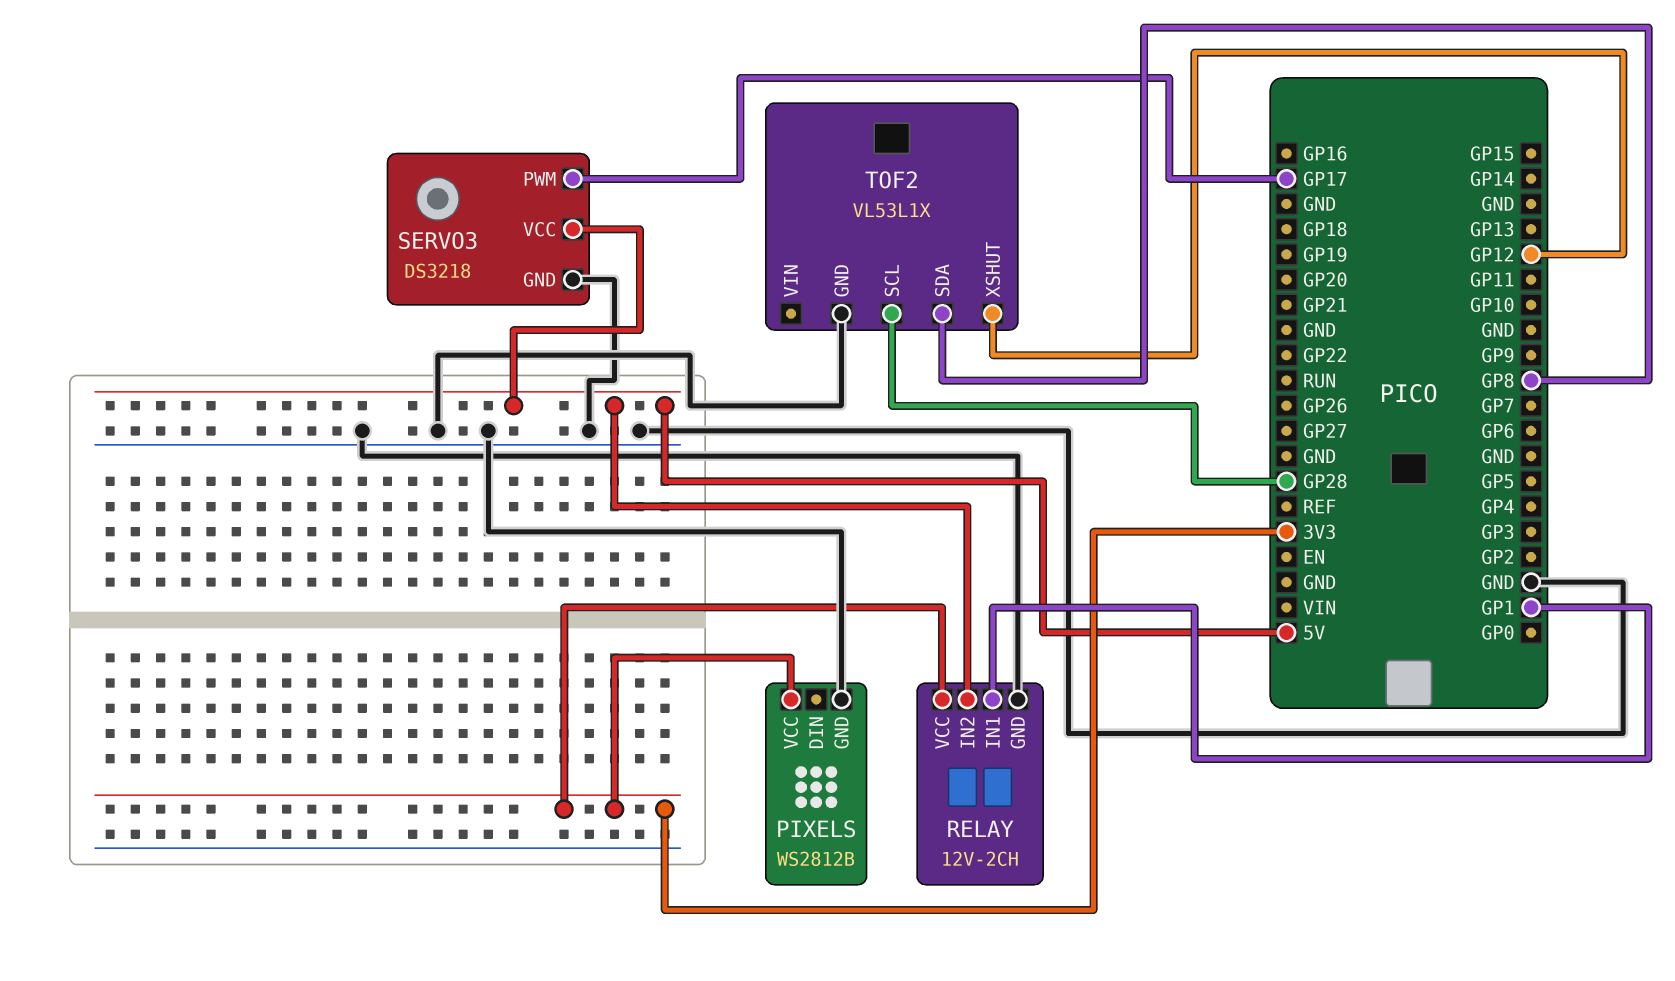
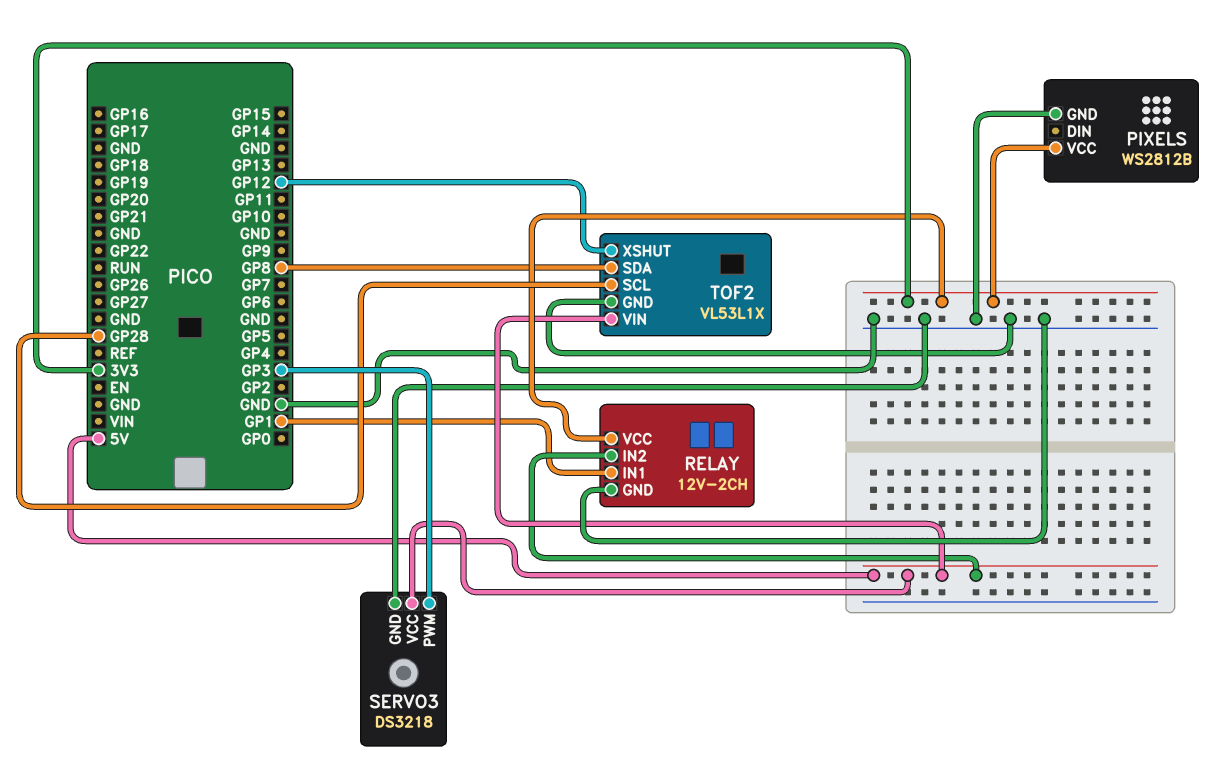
SERVO3 pin PWM: GP17 -> GP3
TOF2 pin VIN: none -> 5V

